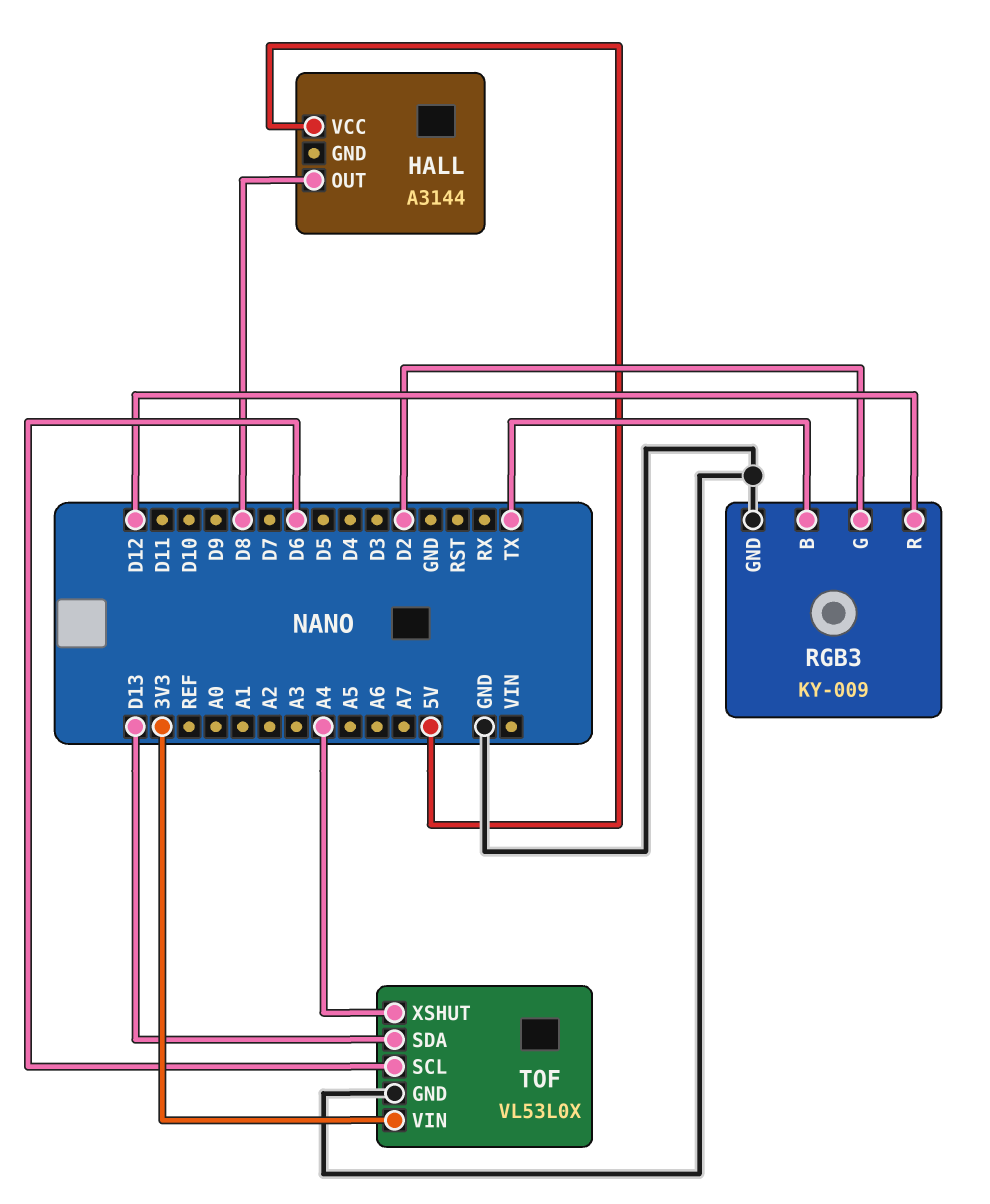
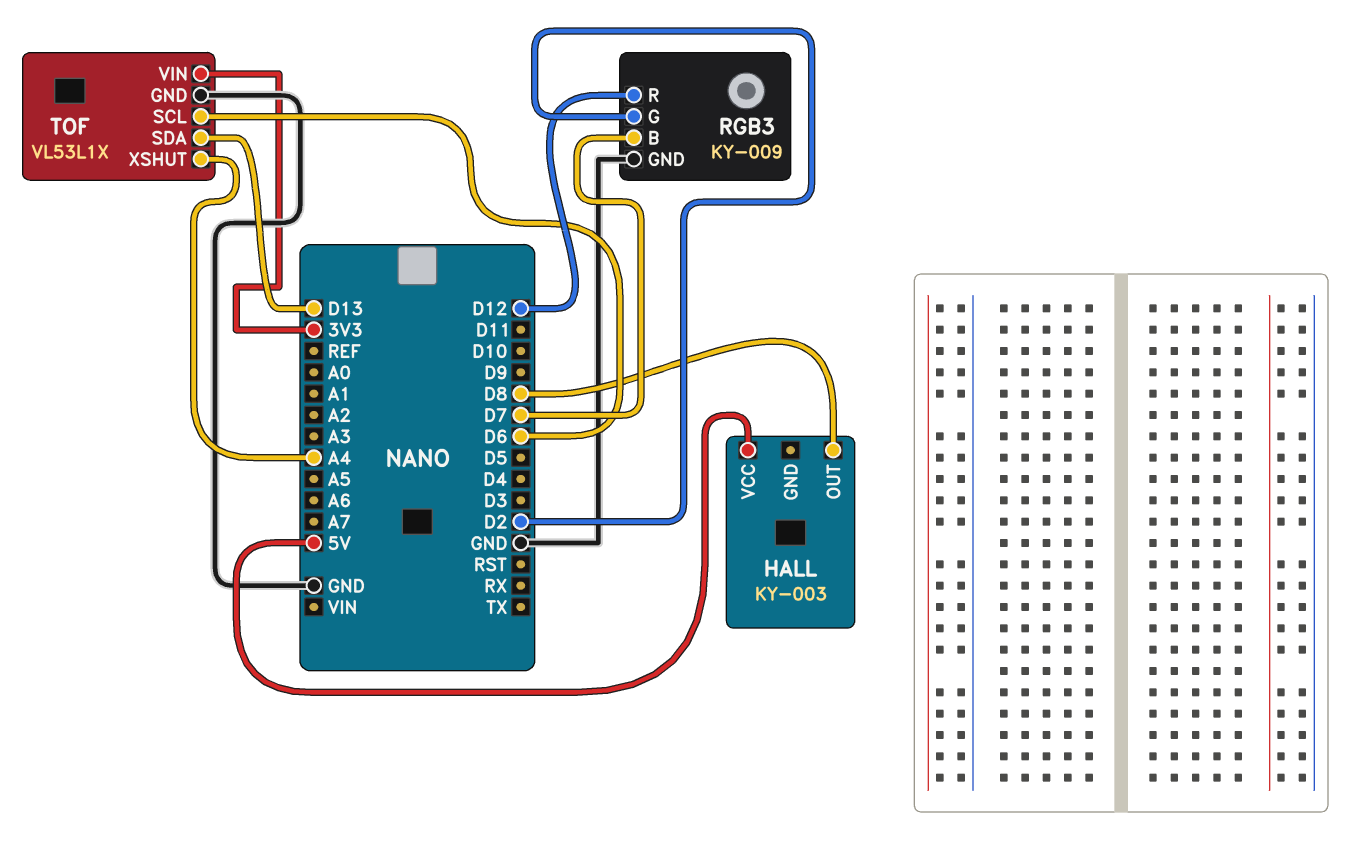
HALL: A3144 -> KY-003
RGB3 pin B: TX -> D7
TOF: VL53L0X -> VL53L1X

